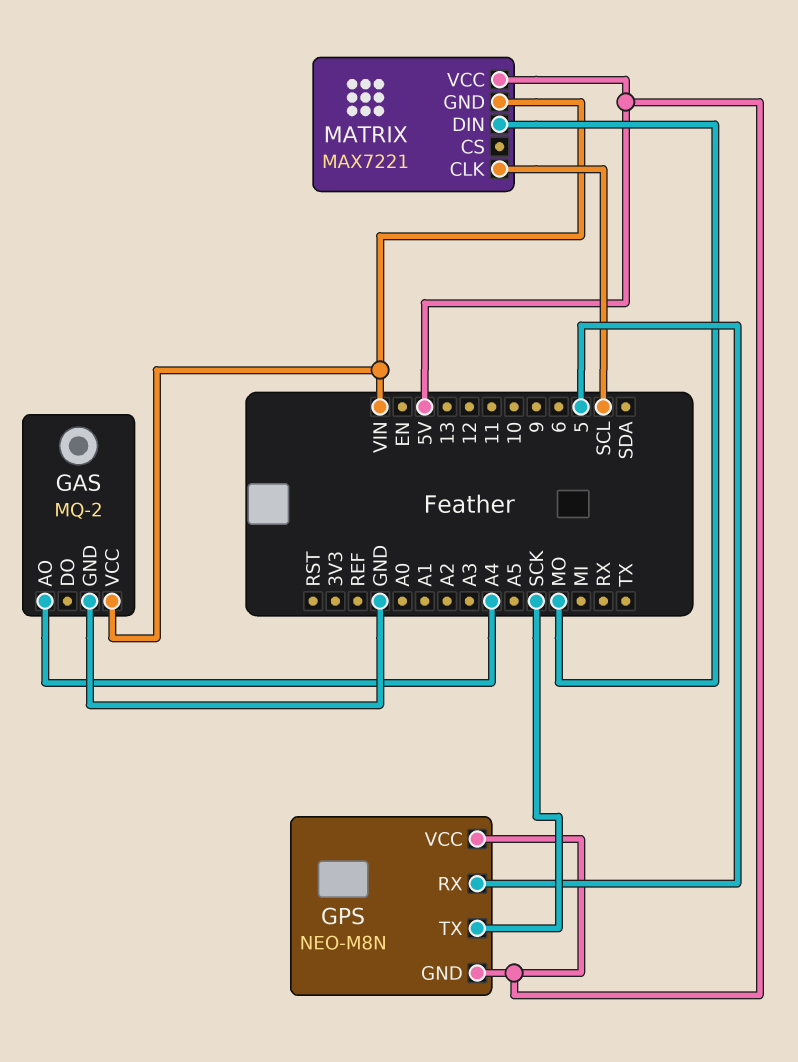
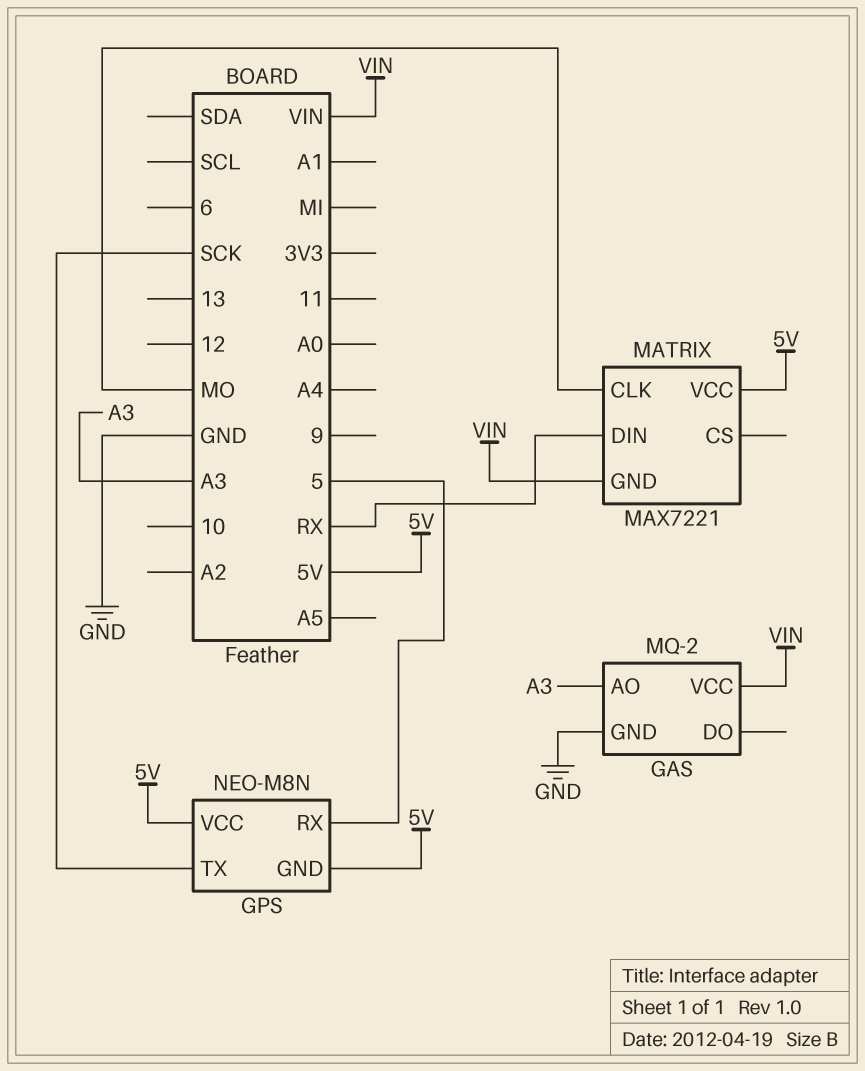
GAS pin AO: A4 -> A3
MATRIX pin CLK: SCL -> MO
MATRIX pin DIN: MO -> RX

